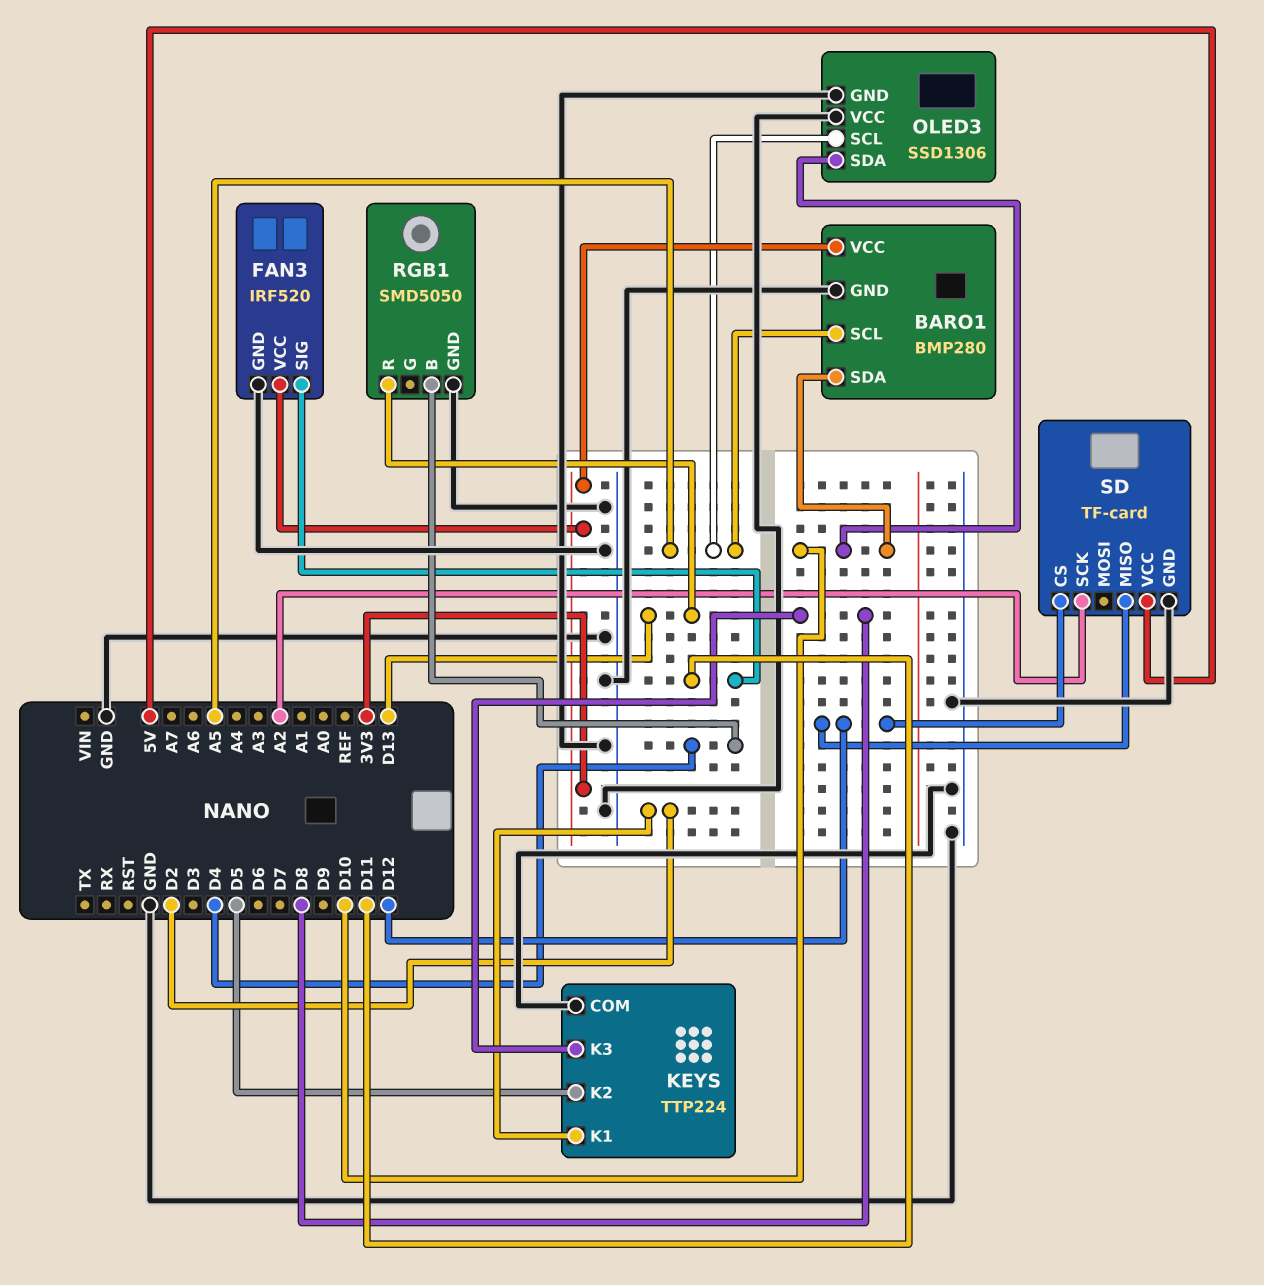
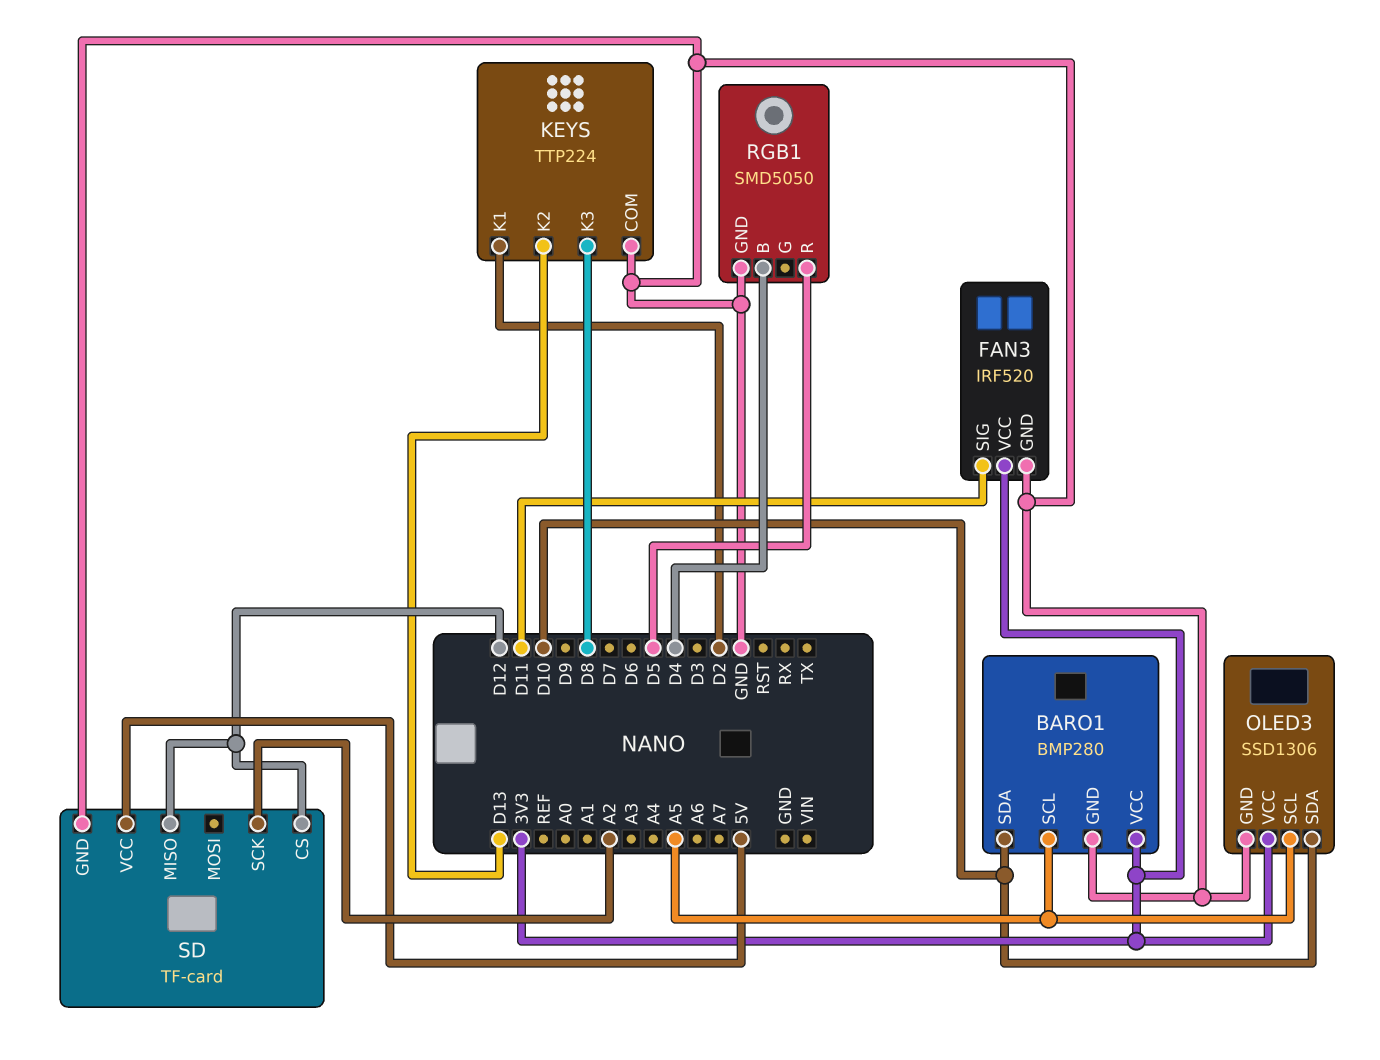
KEYS pin K2: D5 -> D13
OLED3 pin VCC: GND -> 3V3
RGB1 pin R: D13 -> D5

